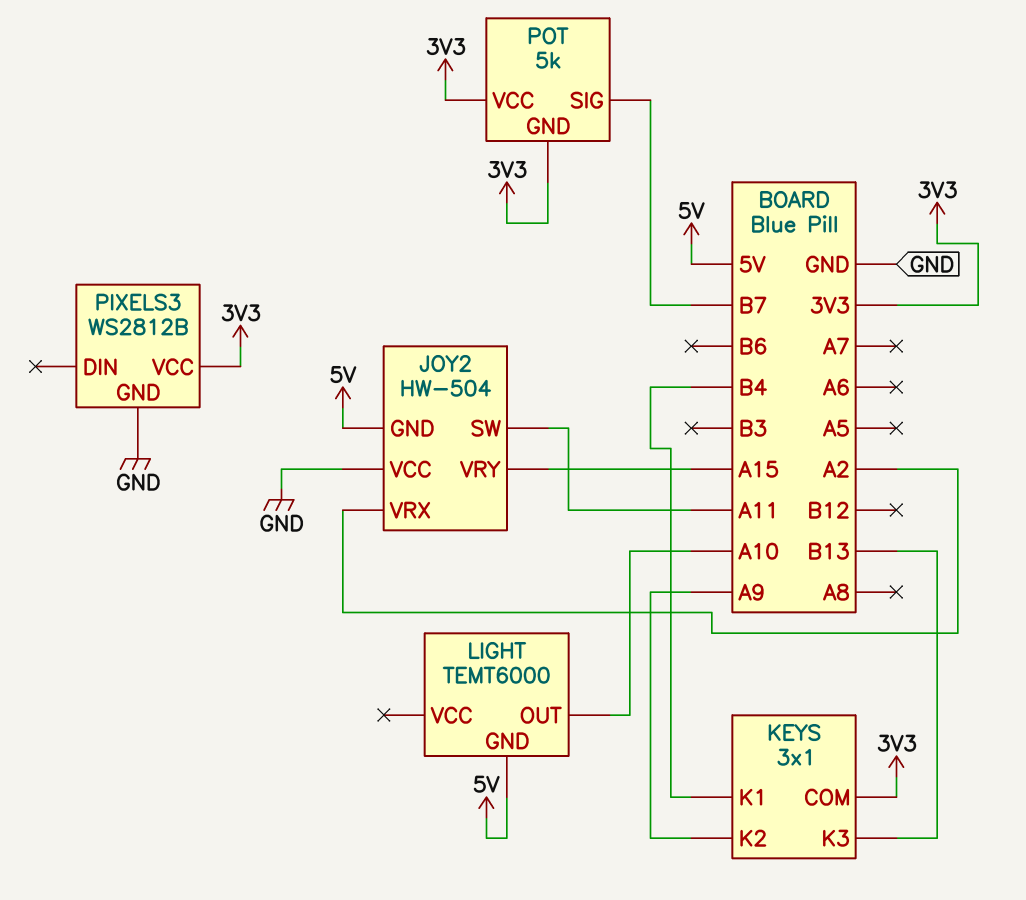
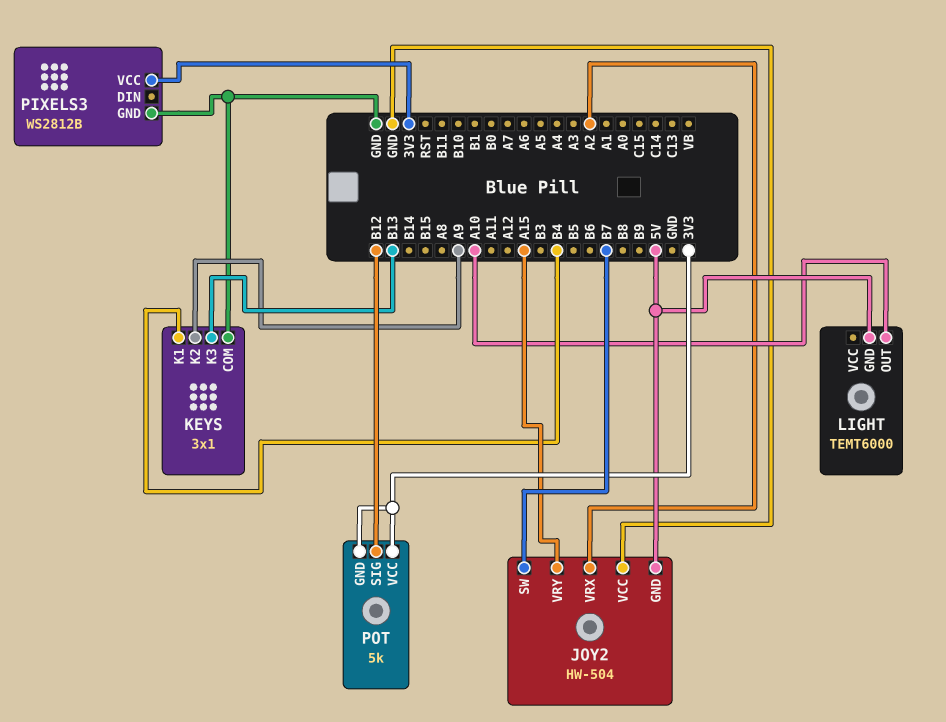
JOY2 pin SW: A11 -> B7
KEYS pin COM: 3V3 -> GND
POT pin SIG: B7 -> B12

